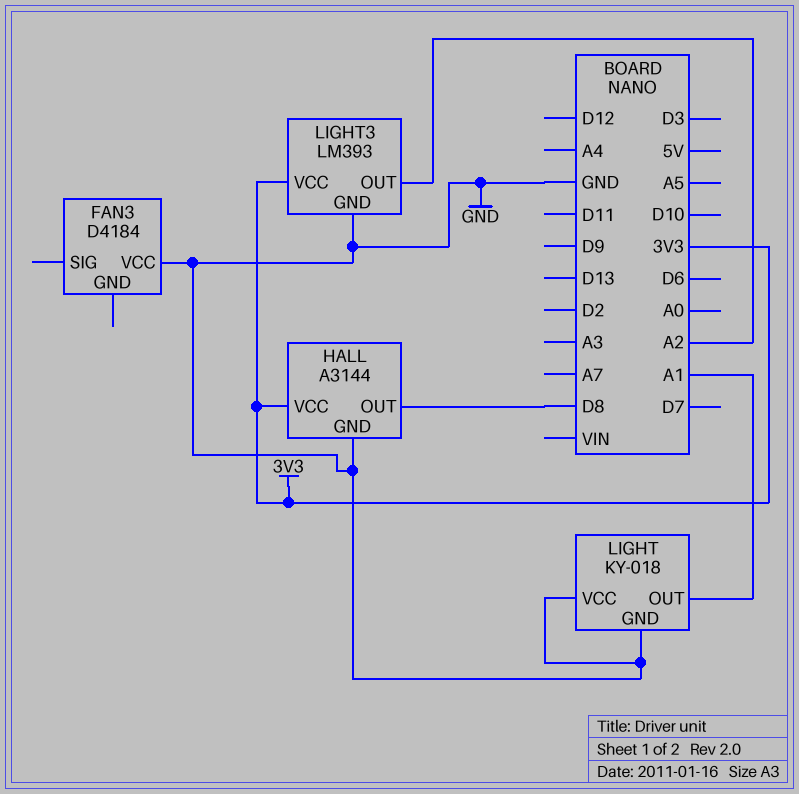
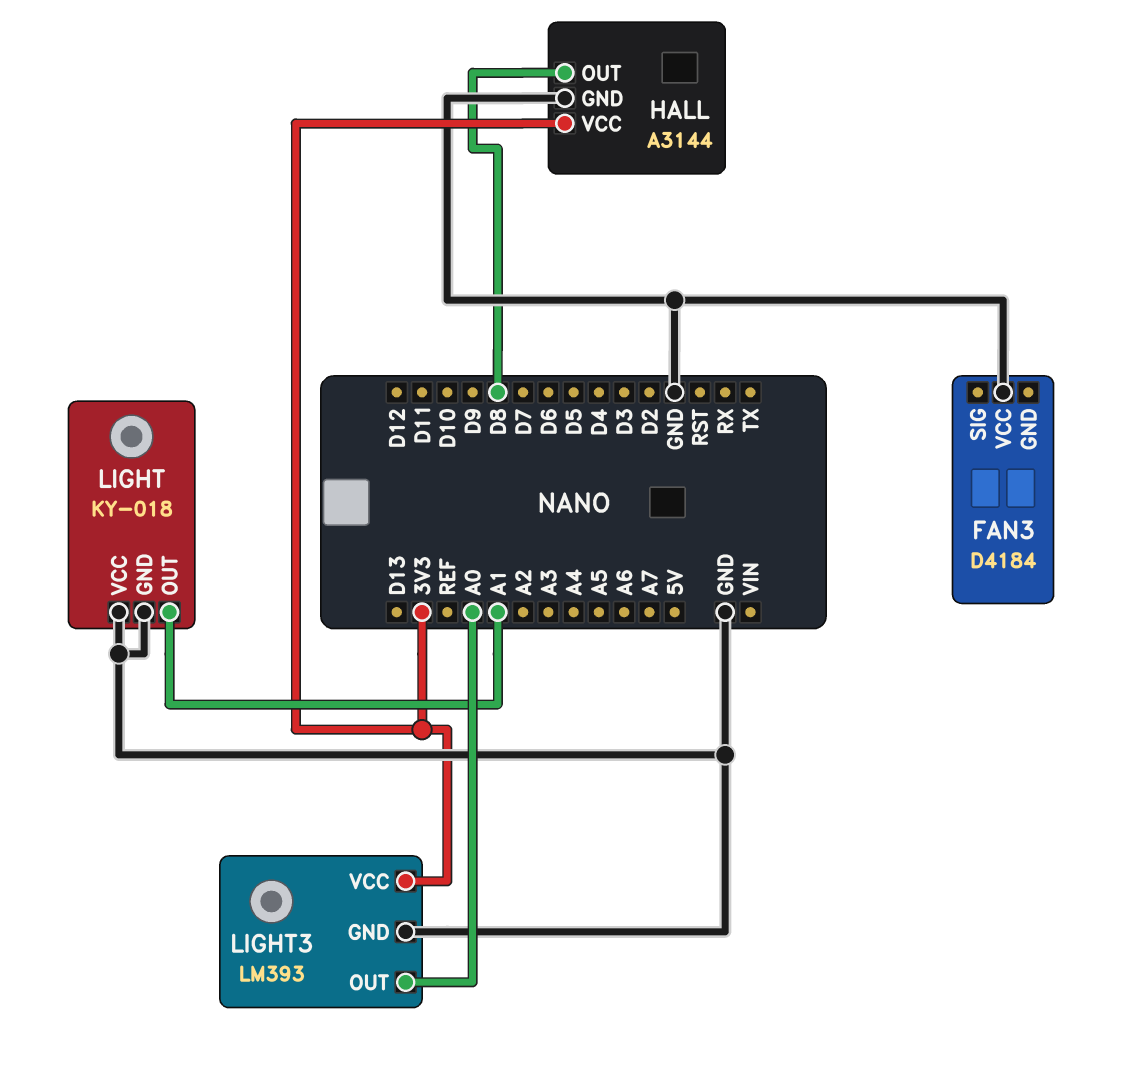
LIGHT3 pin OUT: A2 -> A0

